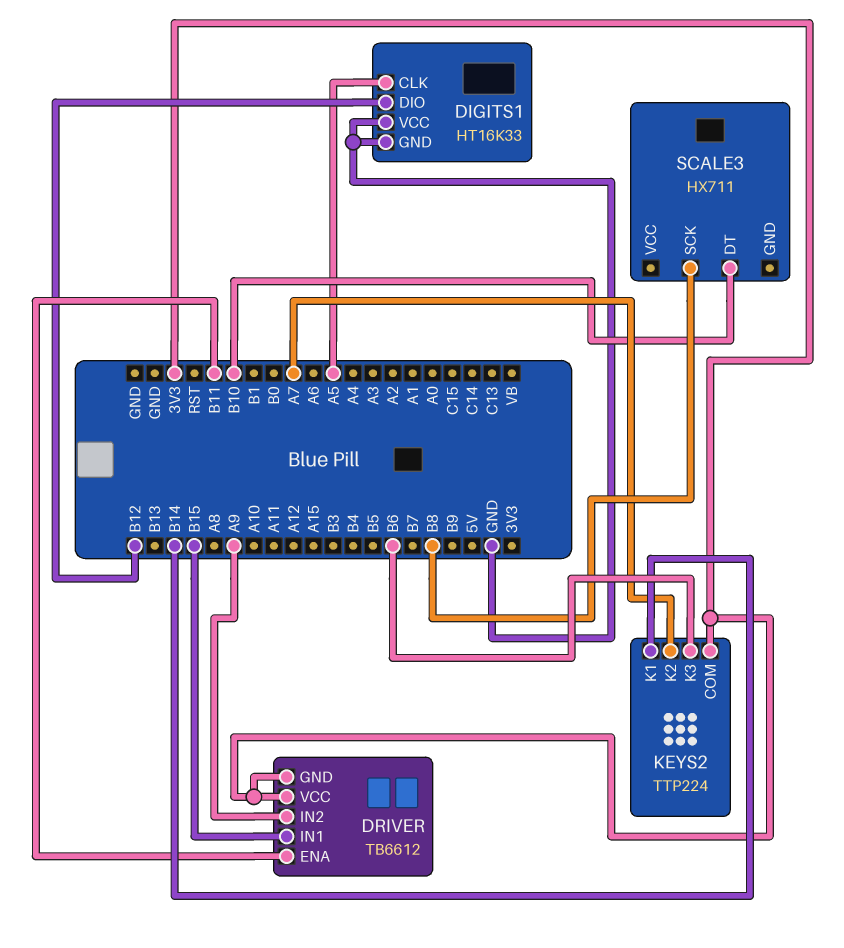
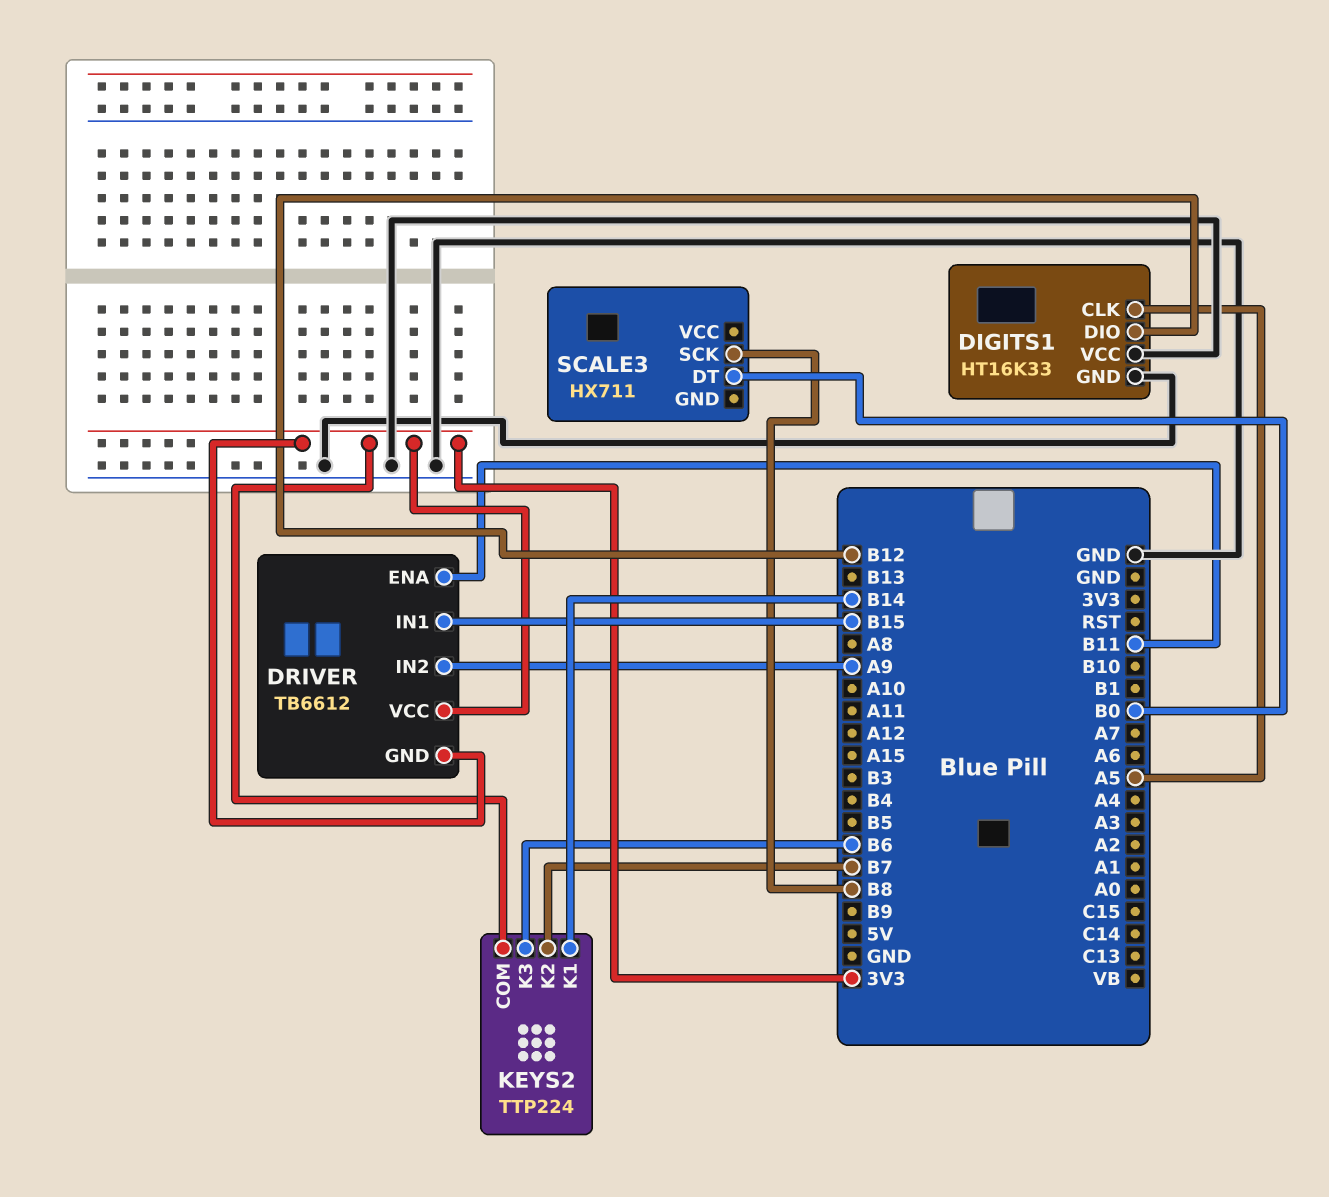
KEYS2 pin K2: A7 -> B7
SCALE3 pin DT: B10 -> B0

